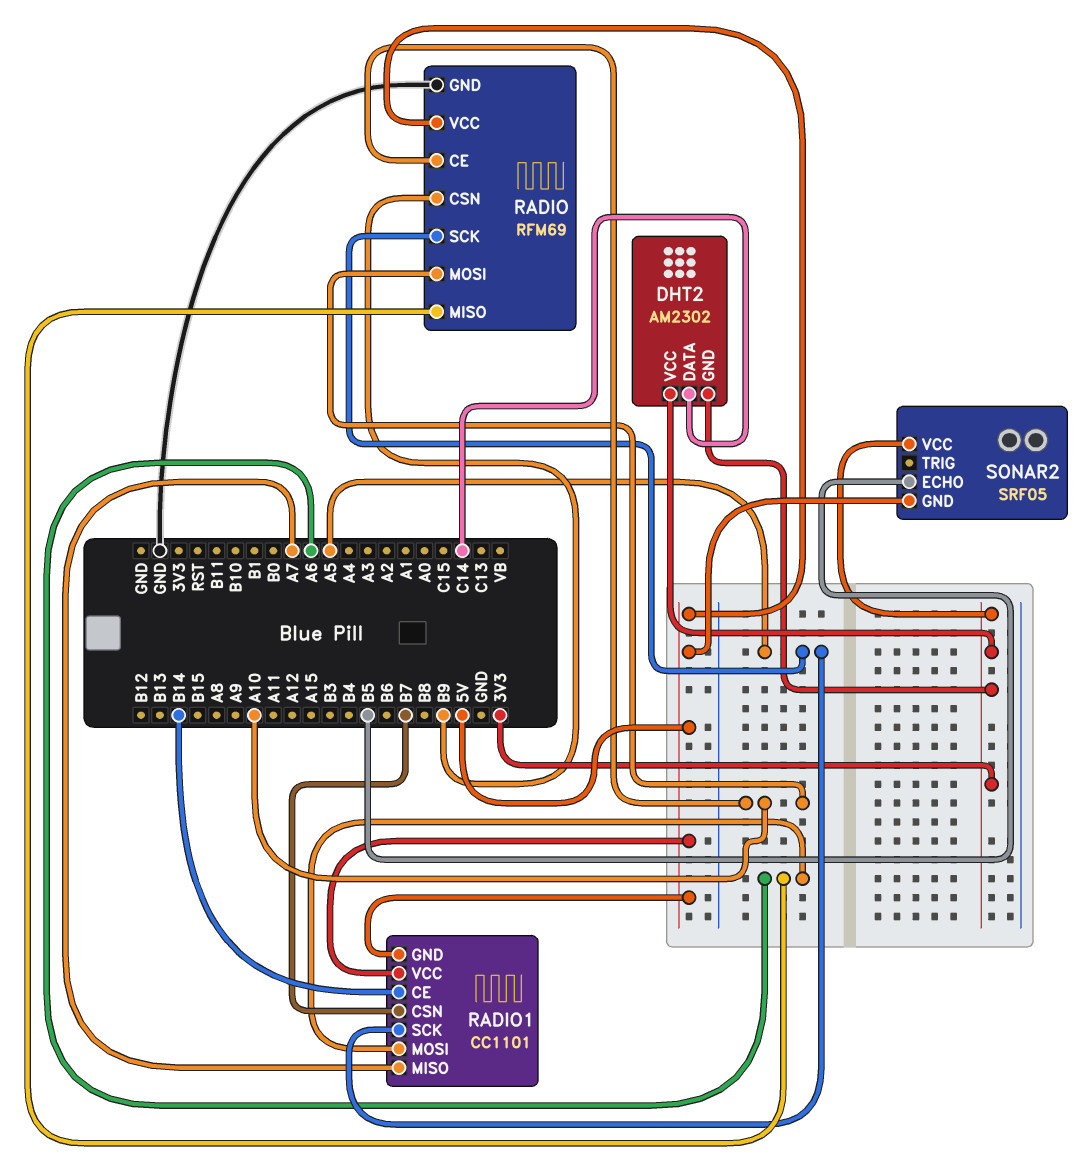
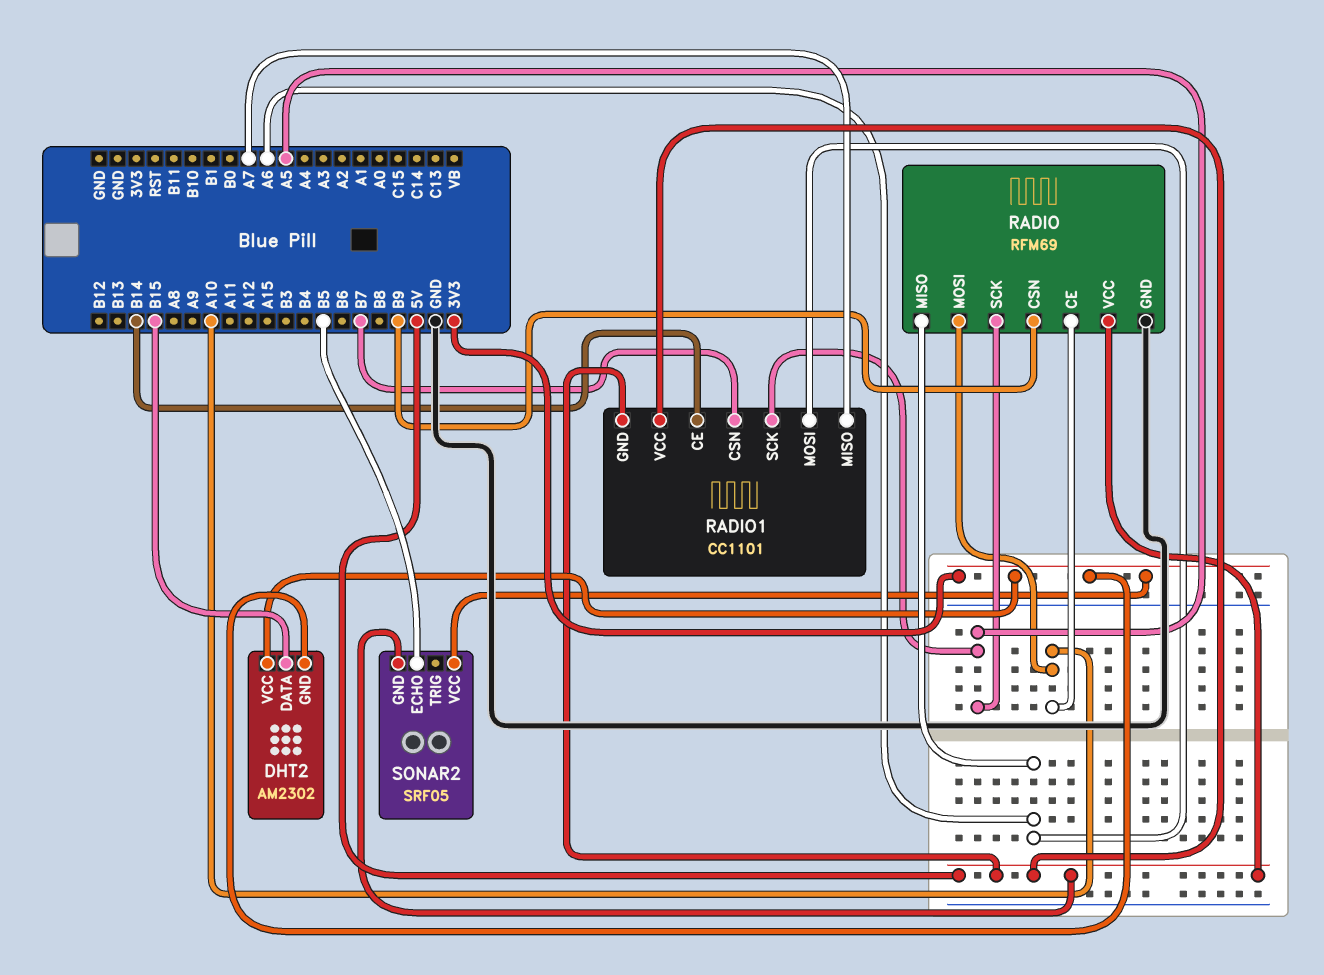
DHT2 pin DATA: C14 -> B15

